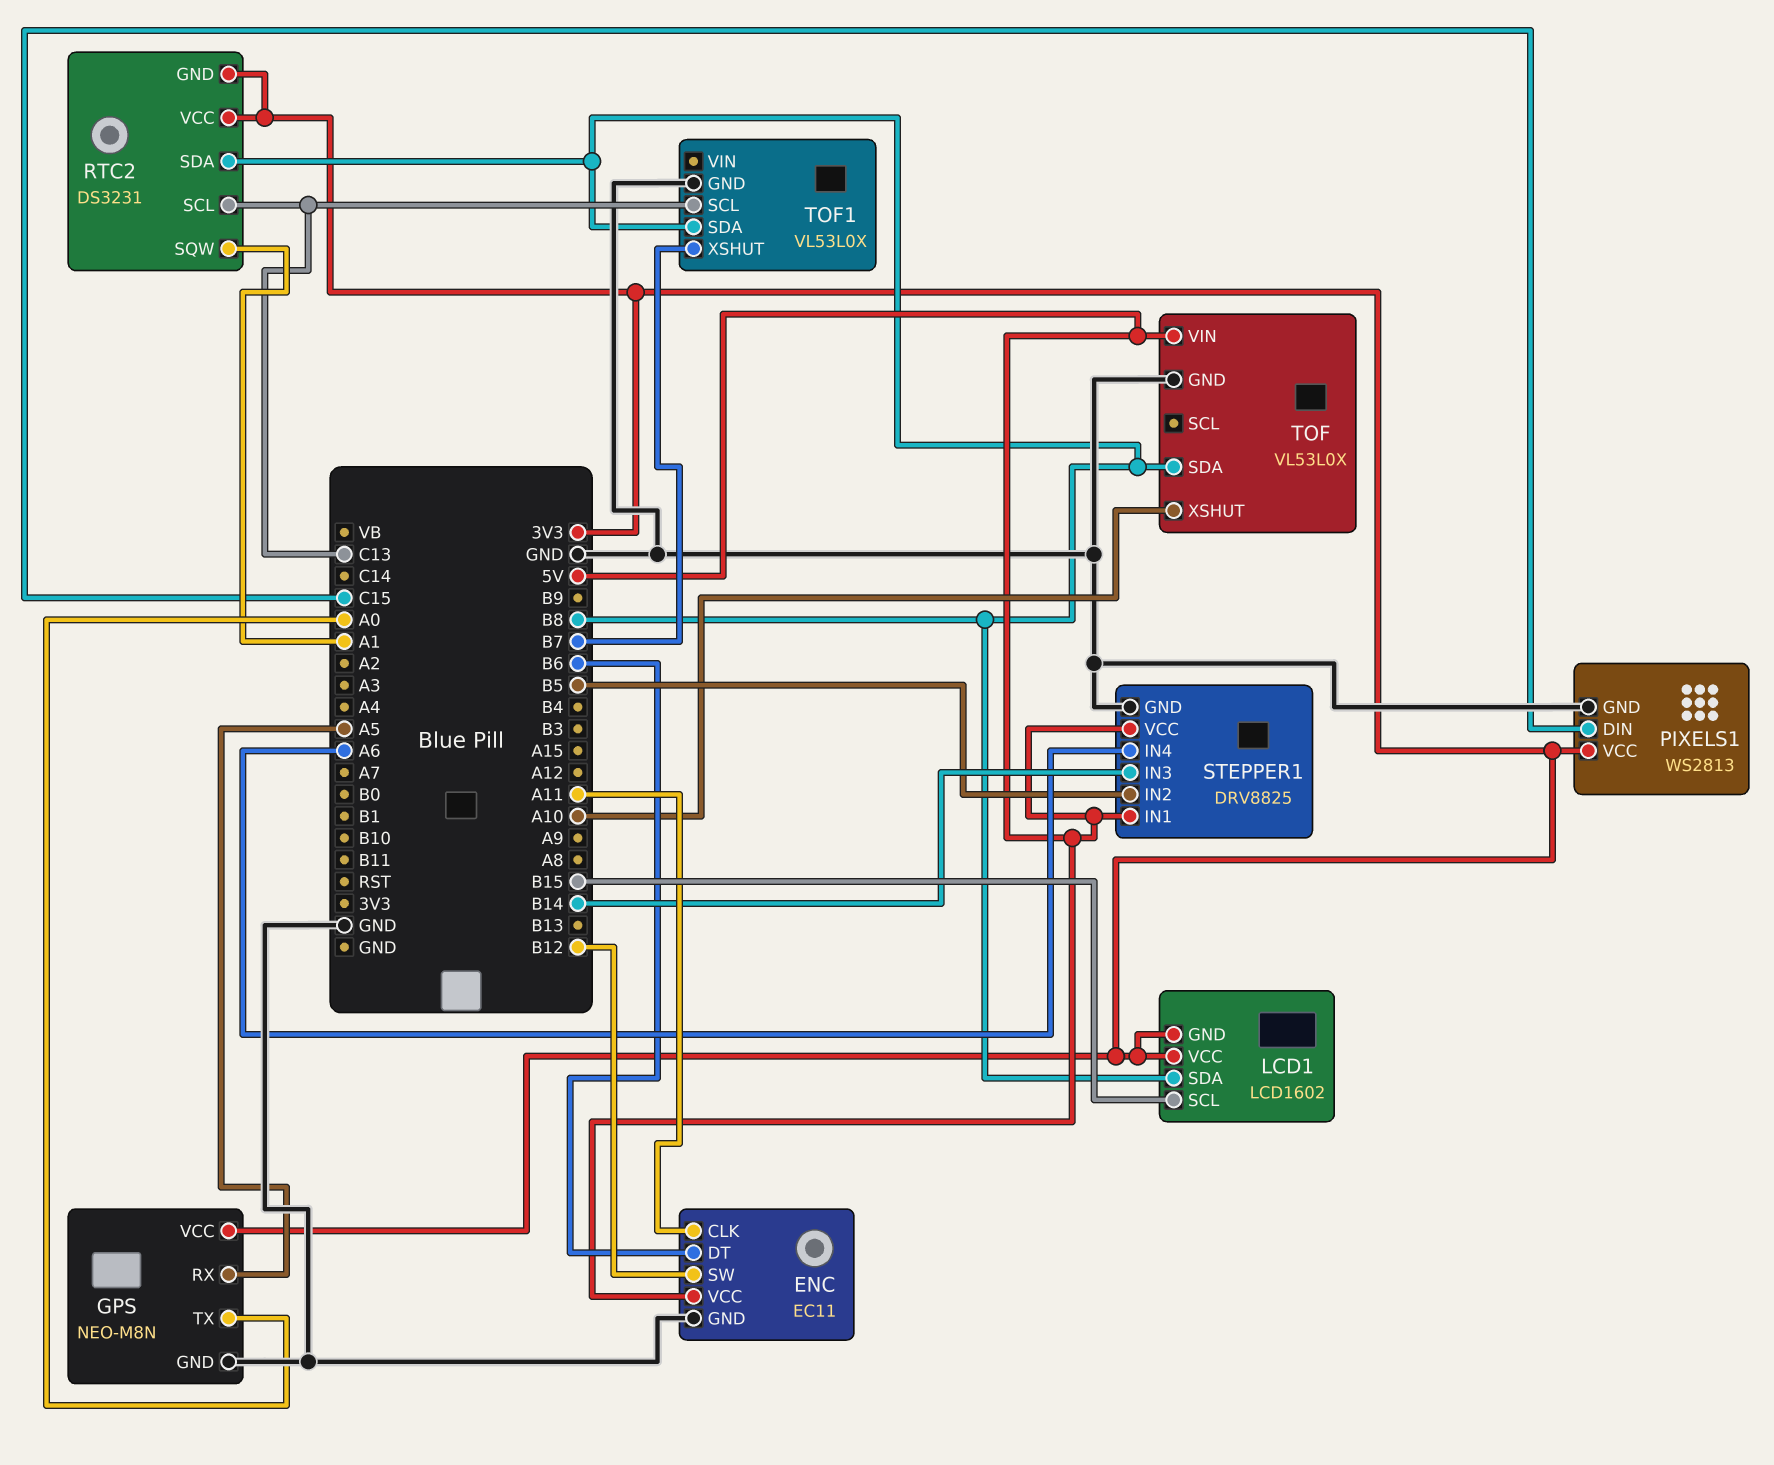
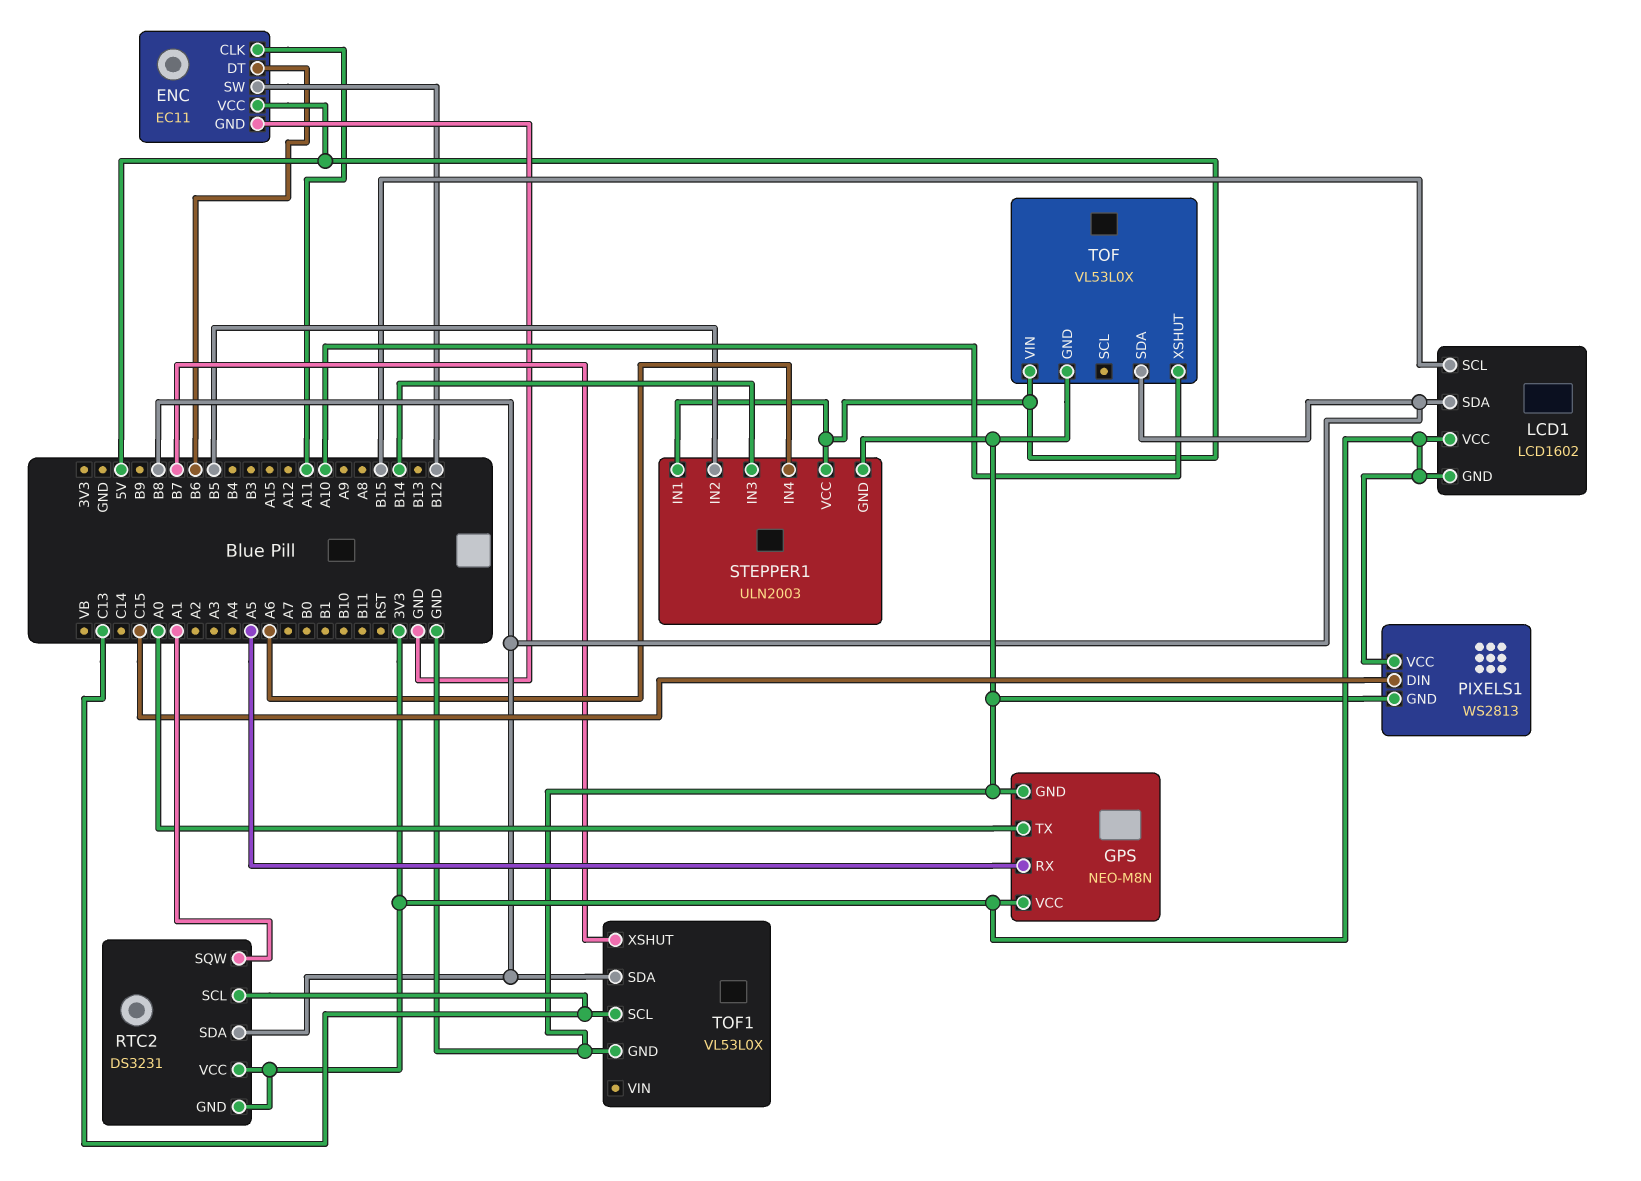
STEPPER1: DRV8825 -> ULN2003

